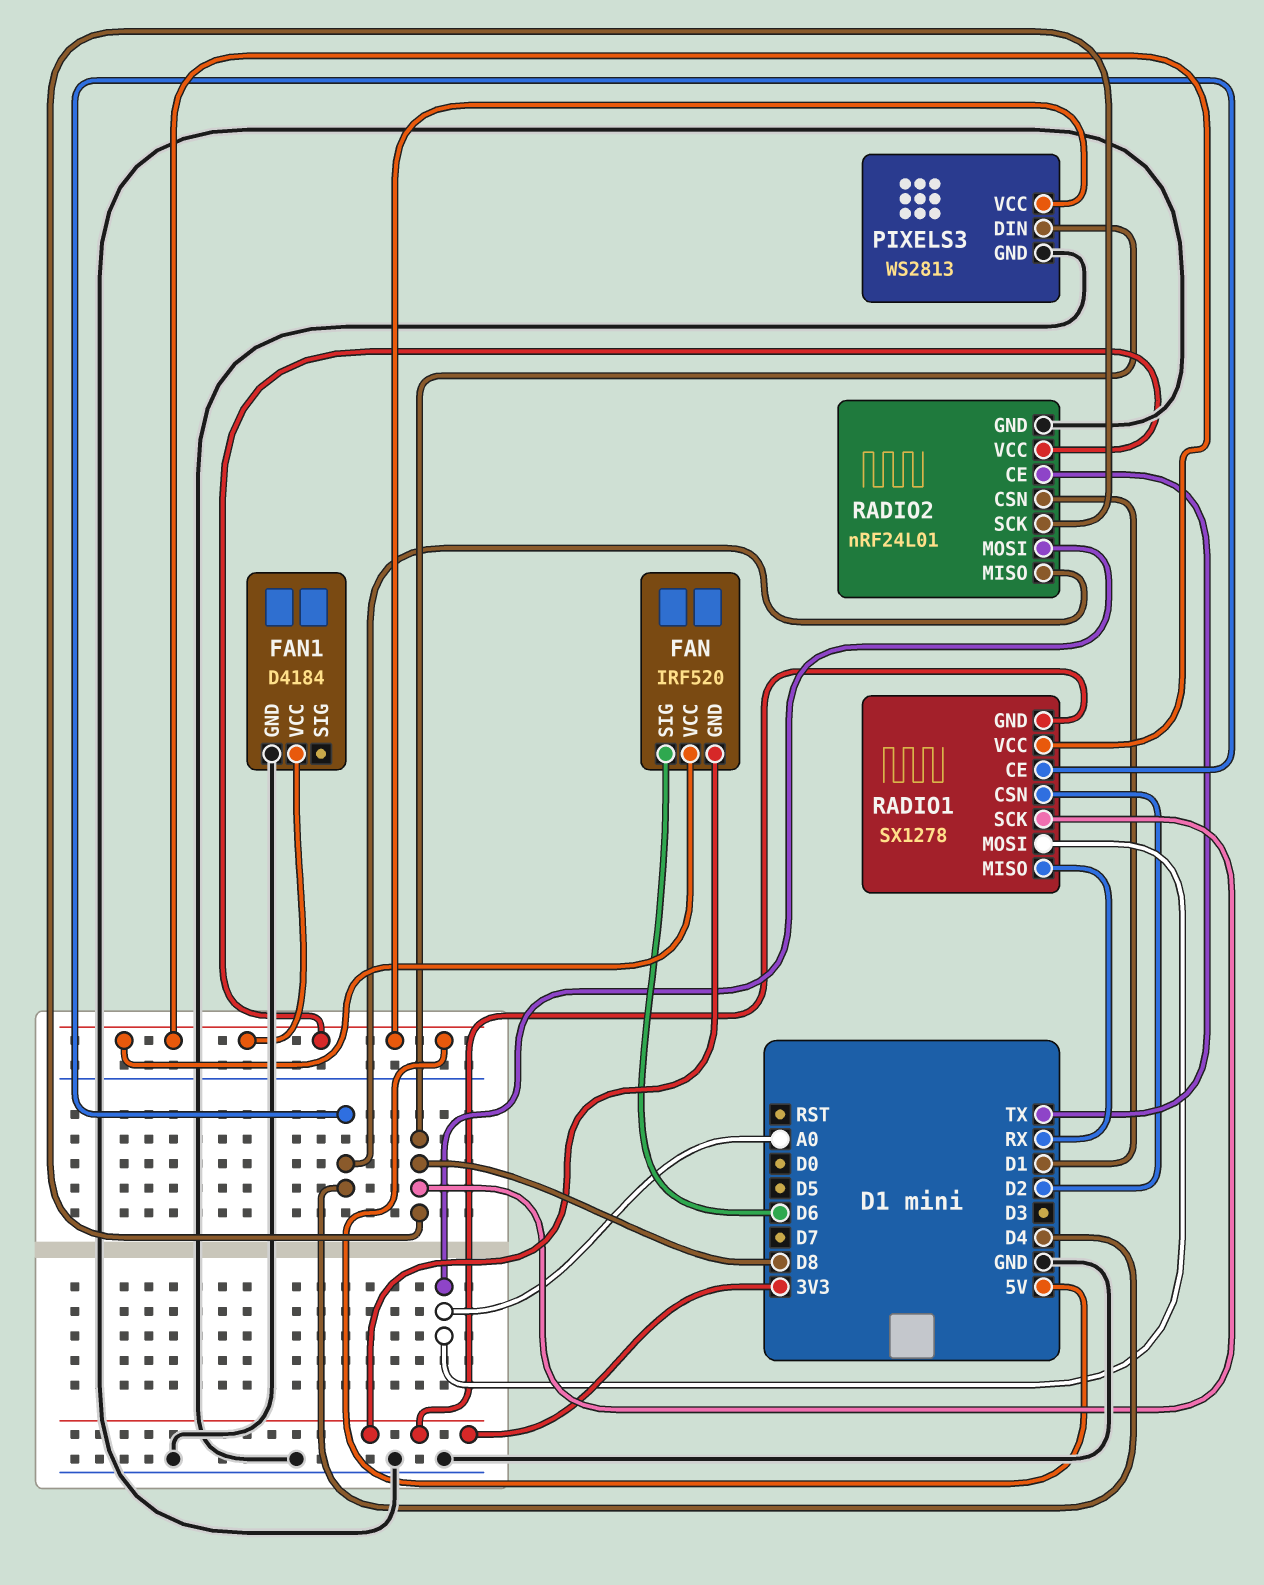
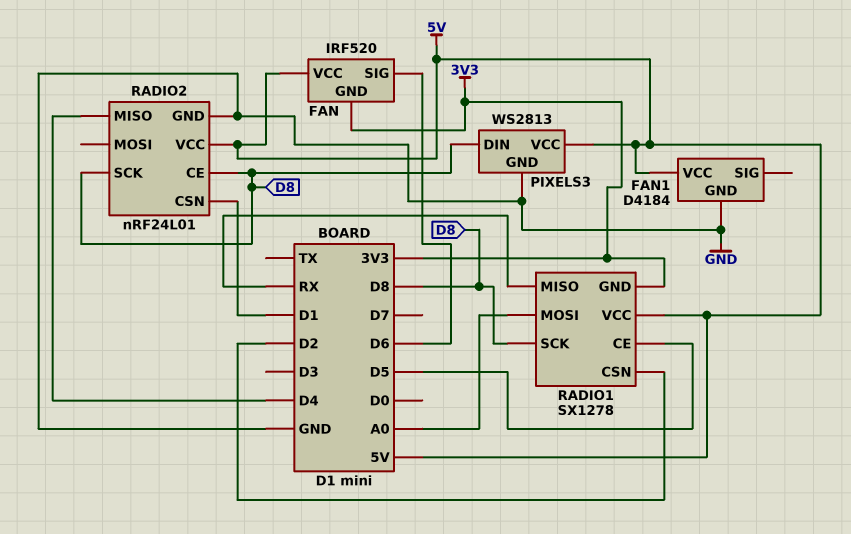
RADIO1 pin CE: D4 -> D5
RADIO2 pin CE: TX -> D8
RADIO2 pin MOSI: A0 -> none

